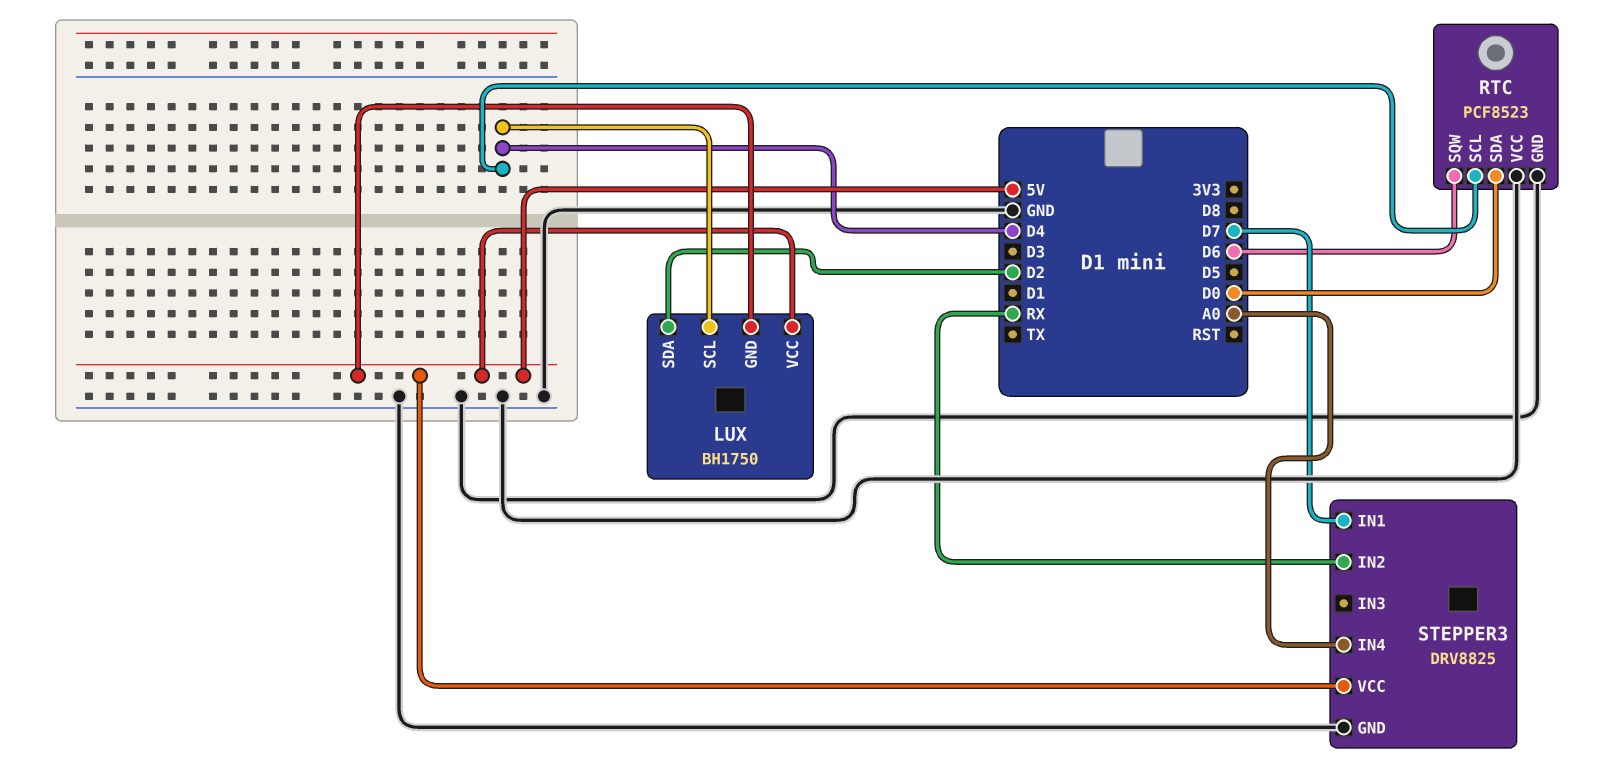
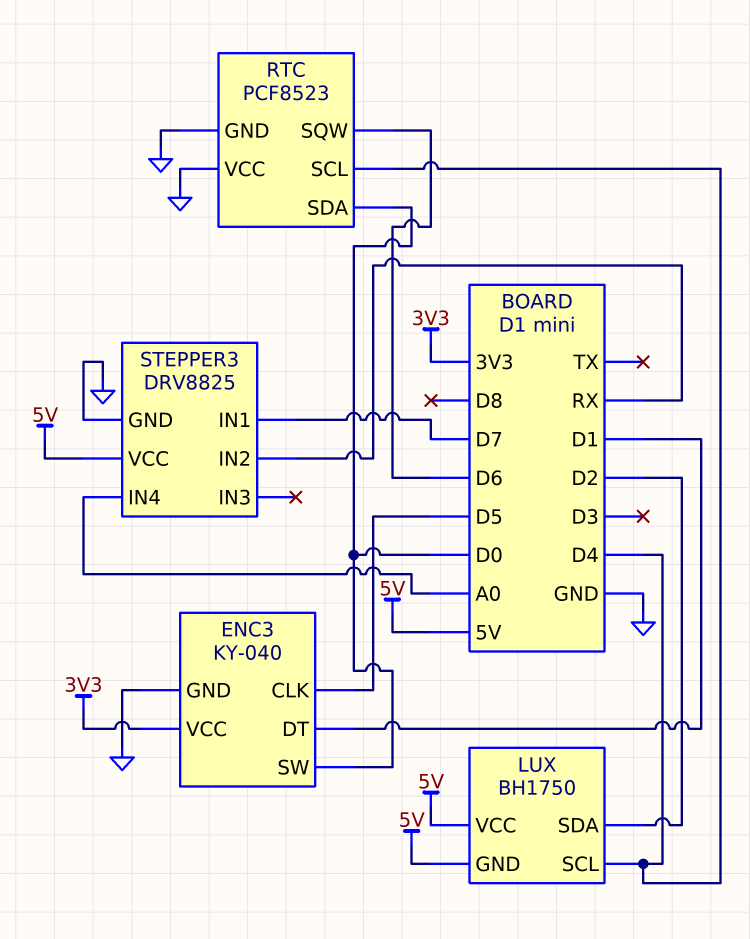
ENC3: none -> KY-040
ENC3 pin CLK: none -> D5
ENC3 pin DT: none -> D1
ENC3 pin GND: none -> GND
ENC3 pin SW: none -> D0
ENC3 pin VCC: none -> 3V3

